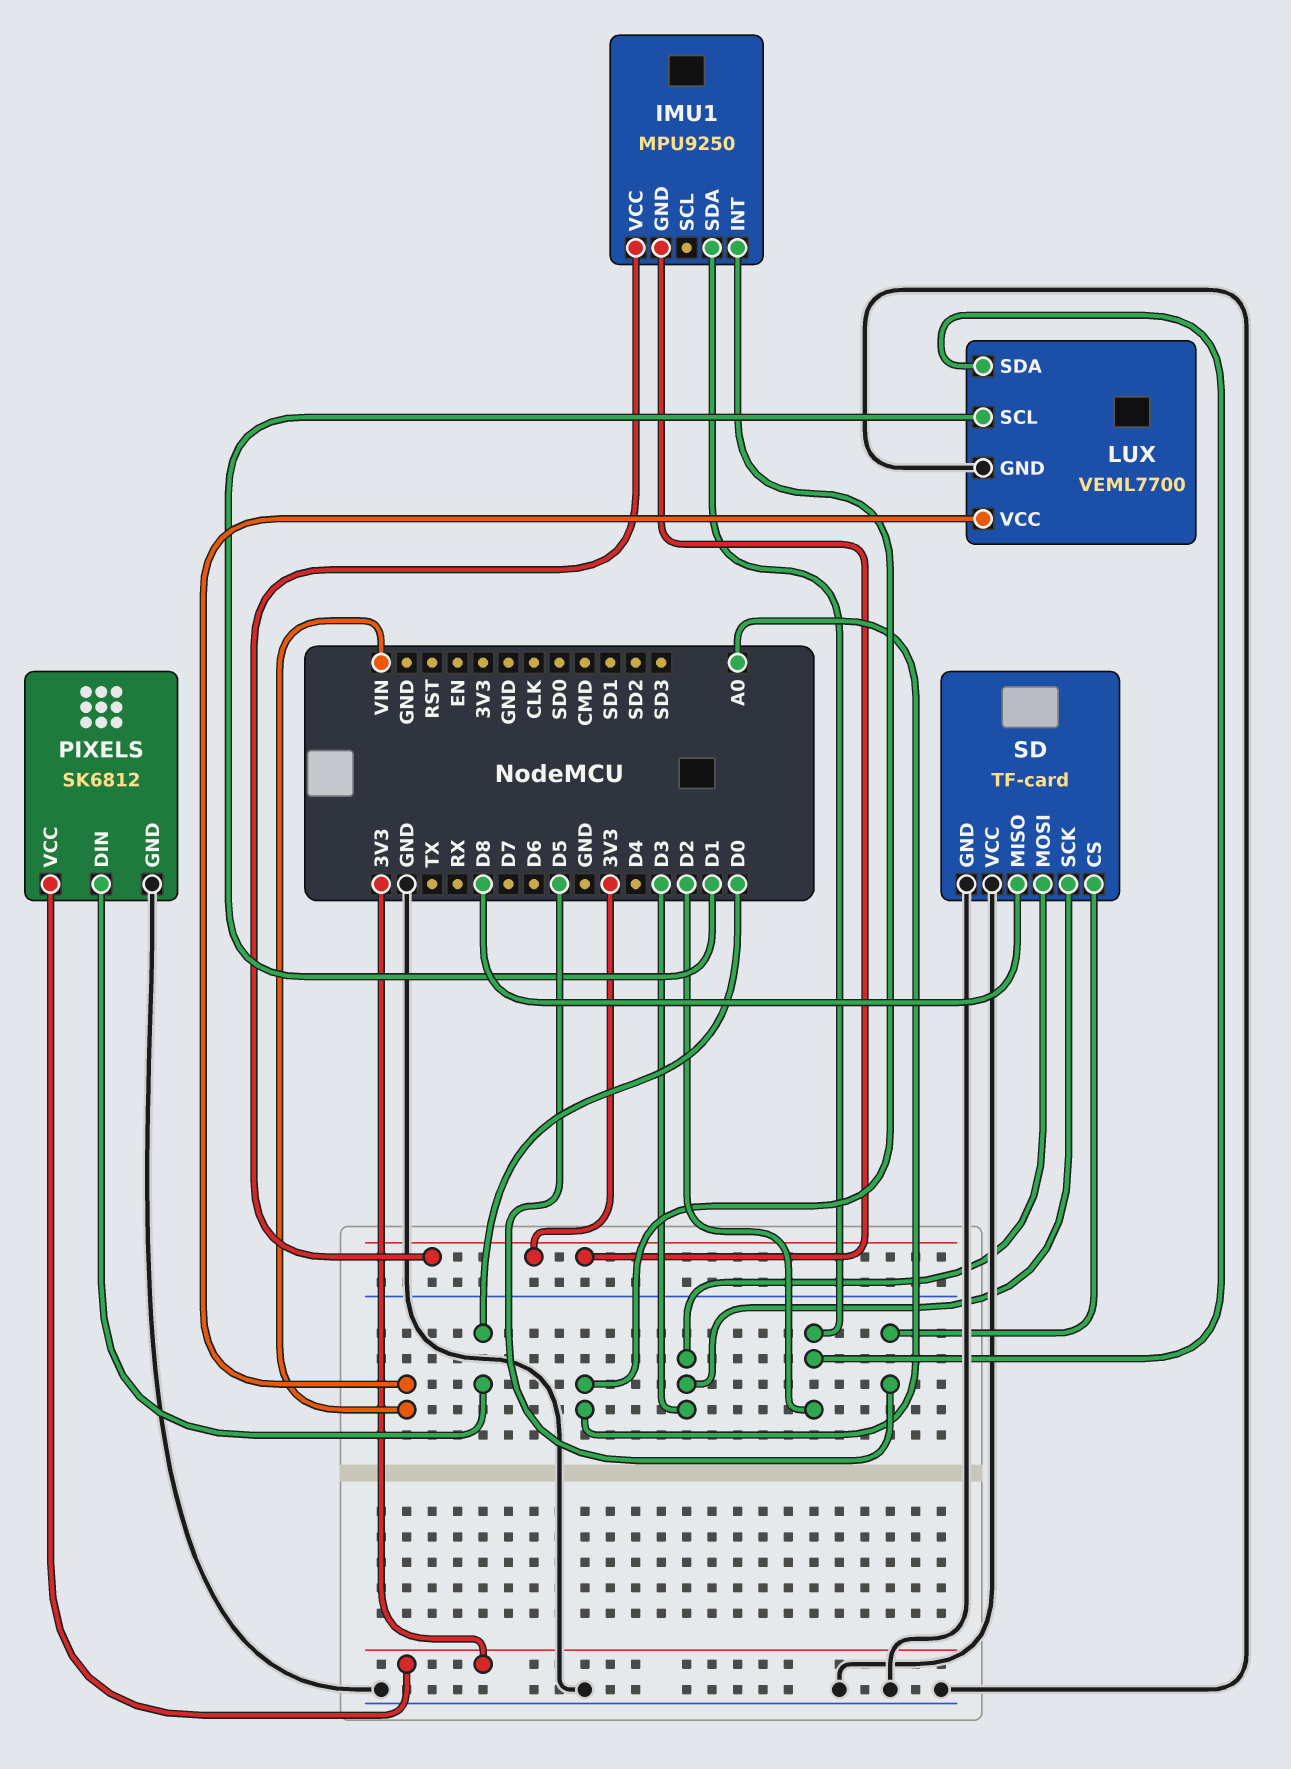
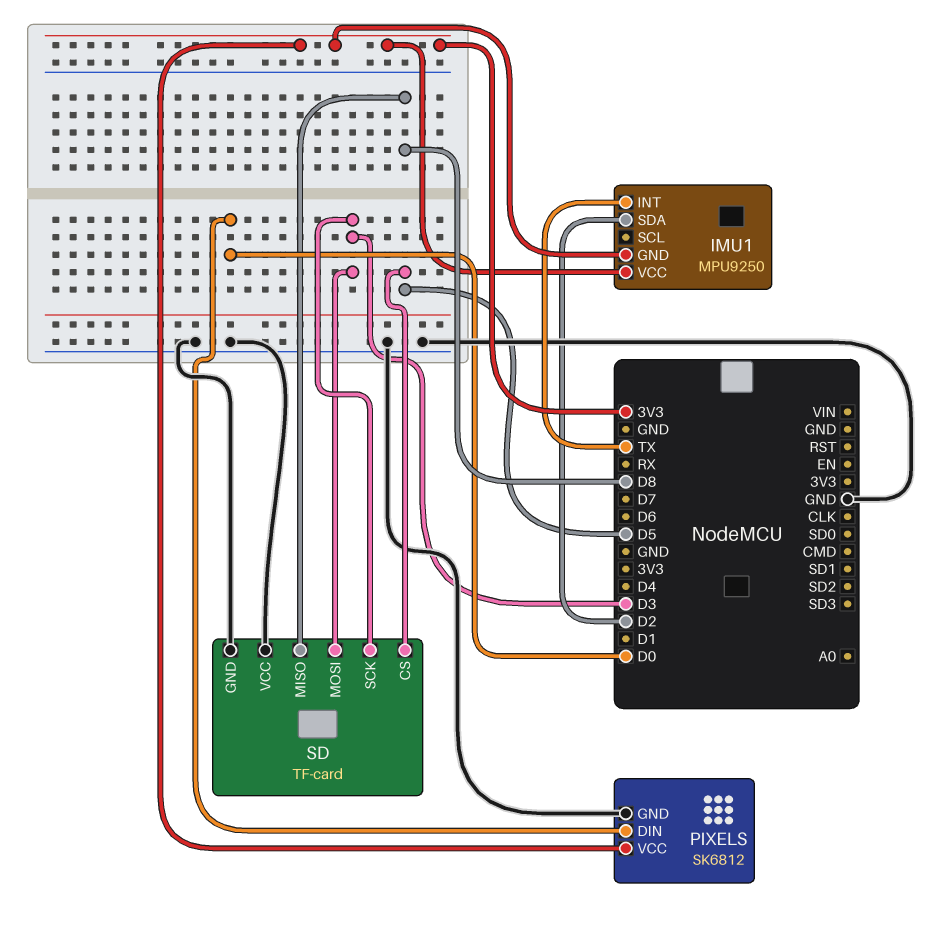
IMU1 pin INT: A0 -> TX
LUX: VEML7700 -> none
LUX pin GND: GND -> none
LUX pin SCL: D1 -> none
LUX pin SDA: D2 -> none
LUX pin VCC: VIN -> none

